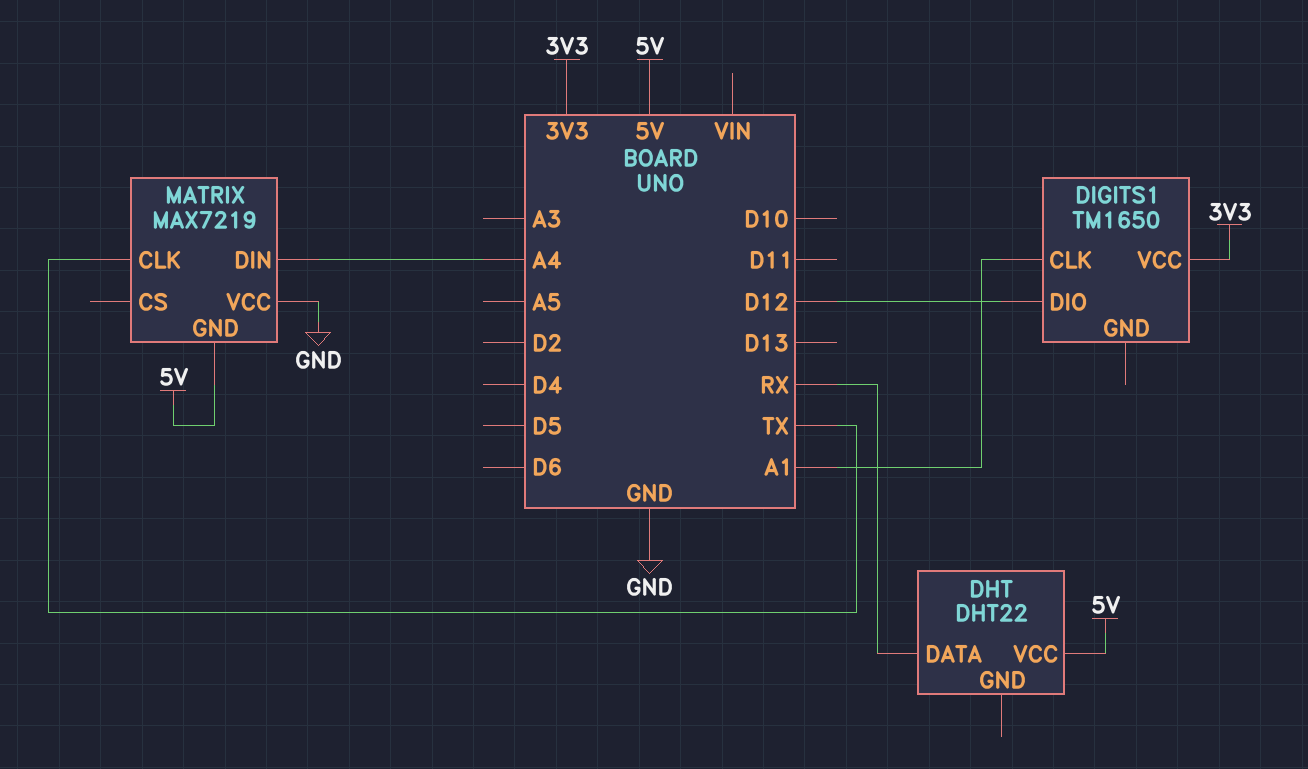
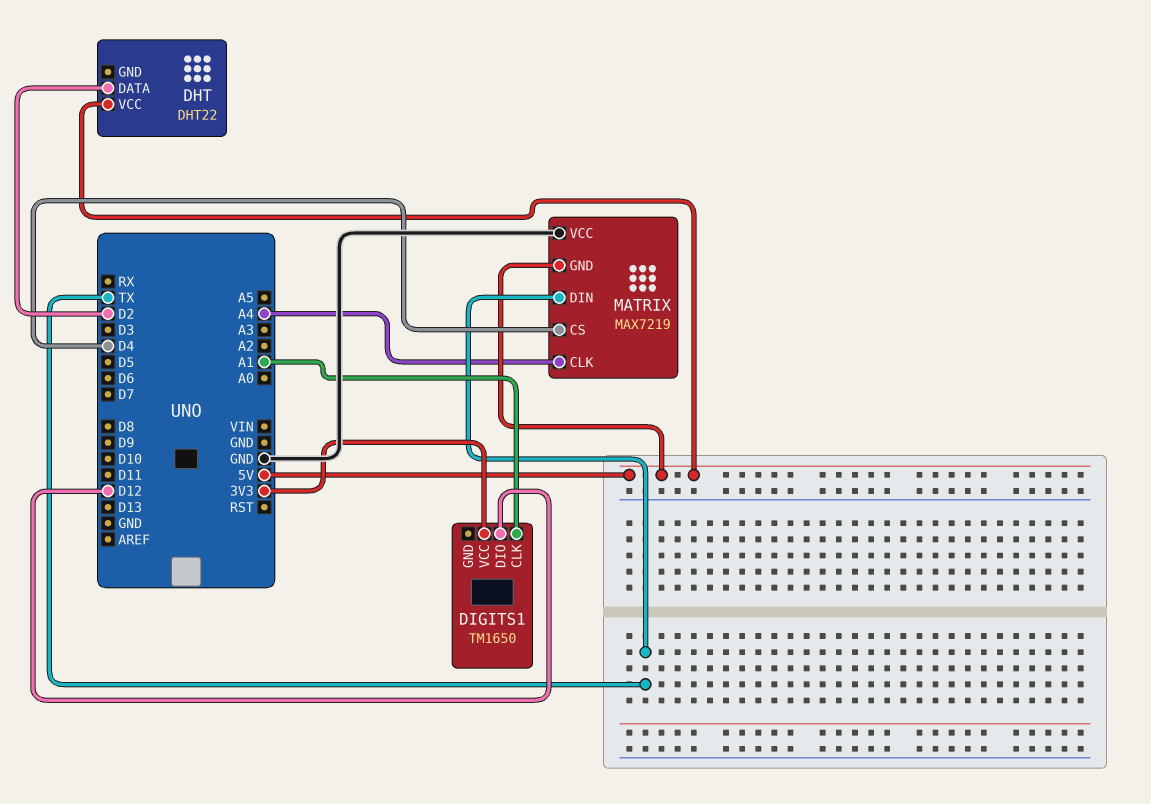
DHT pin DATA: RX -> D2
MATRIX pin CLK: TX -> A4
MATRIX pin CS: none -> D4
MATRIX pin DIN: A4 -> TX

